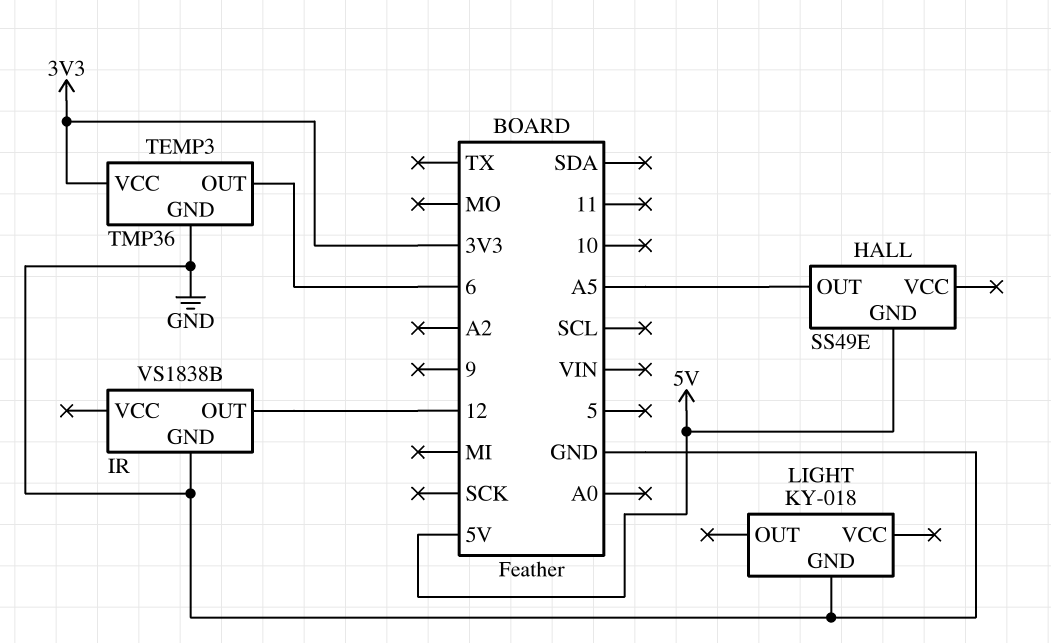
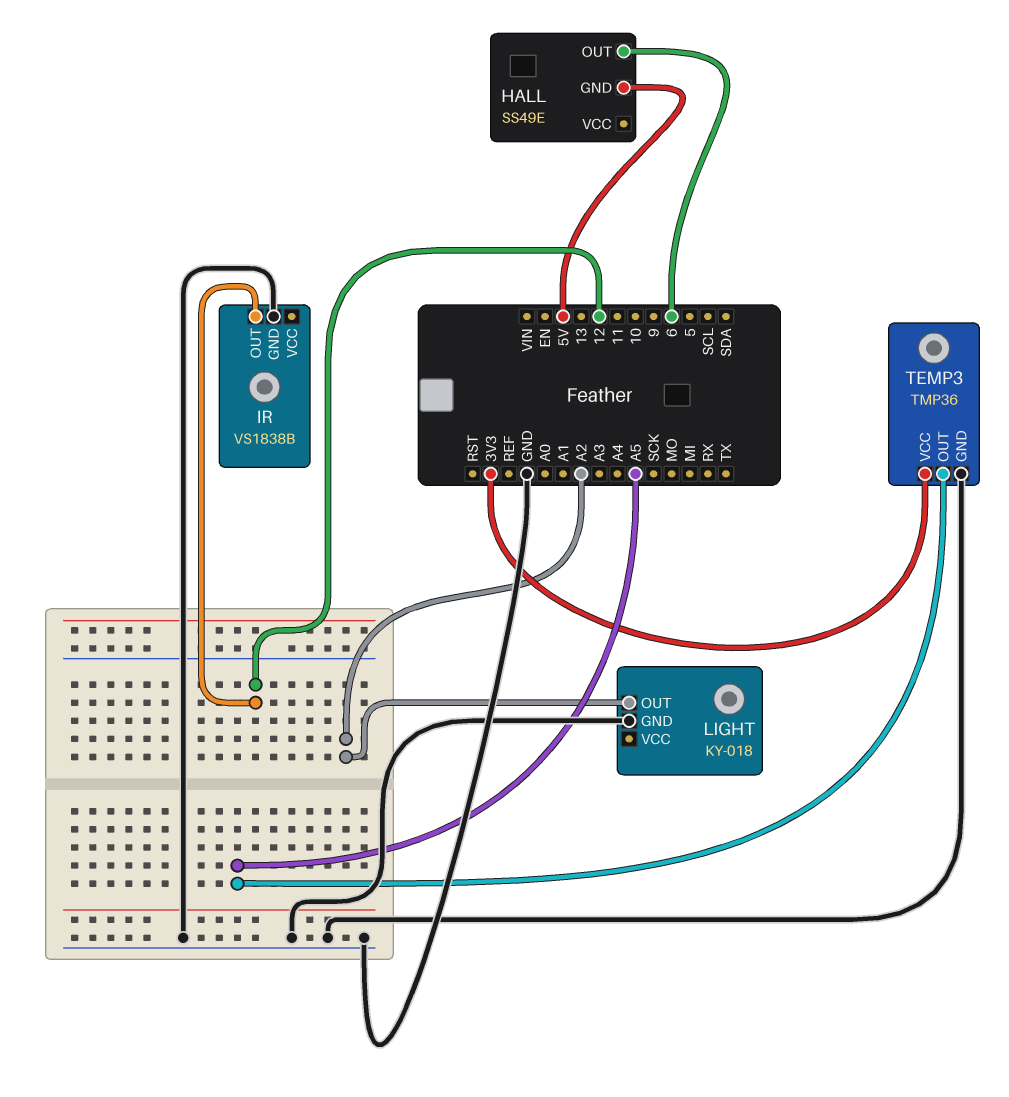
HALL pin OUT: A5 -> 6
LIGHT pin OUT: none -> A2
TEMP3 pin OUT: 6 -> A5

